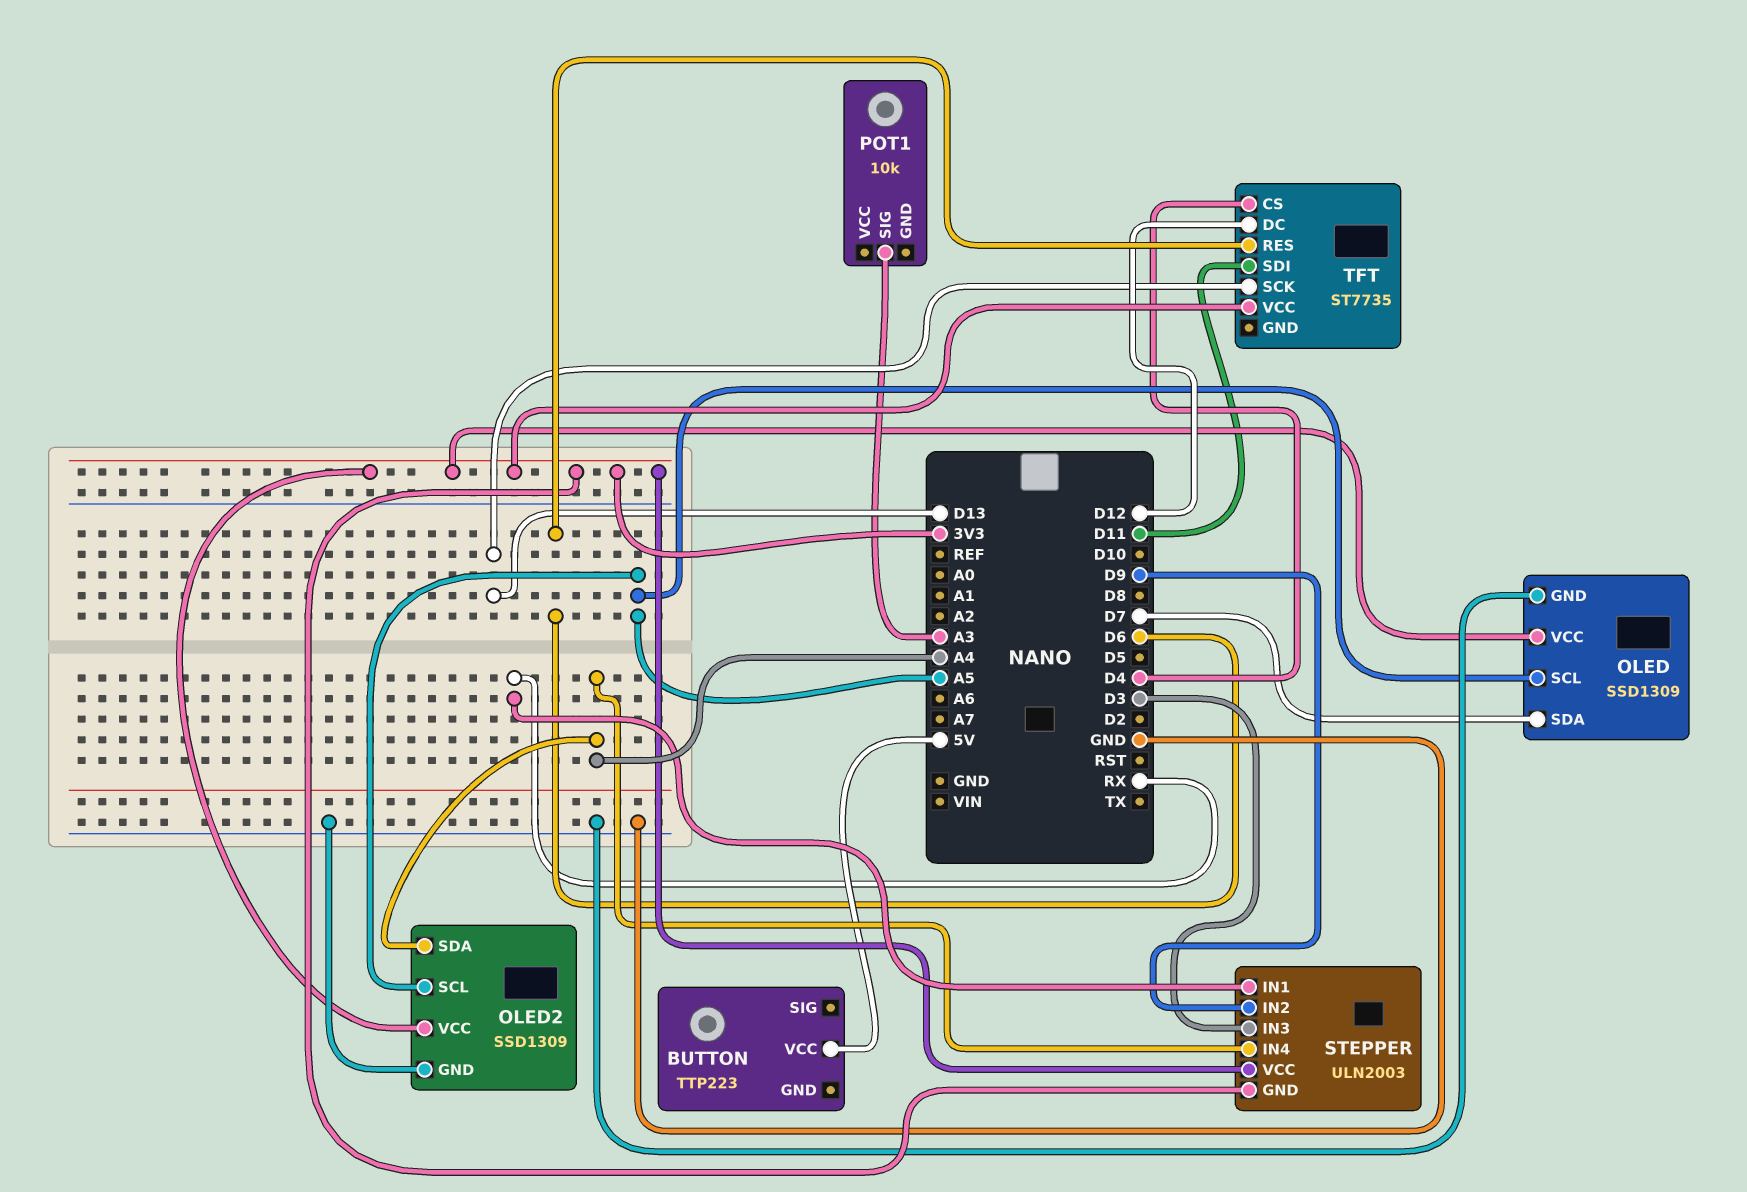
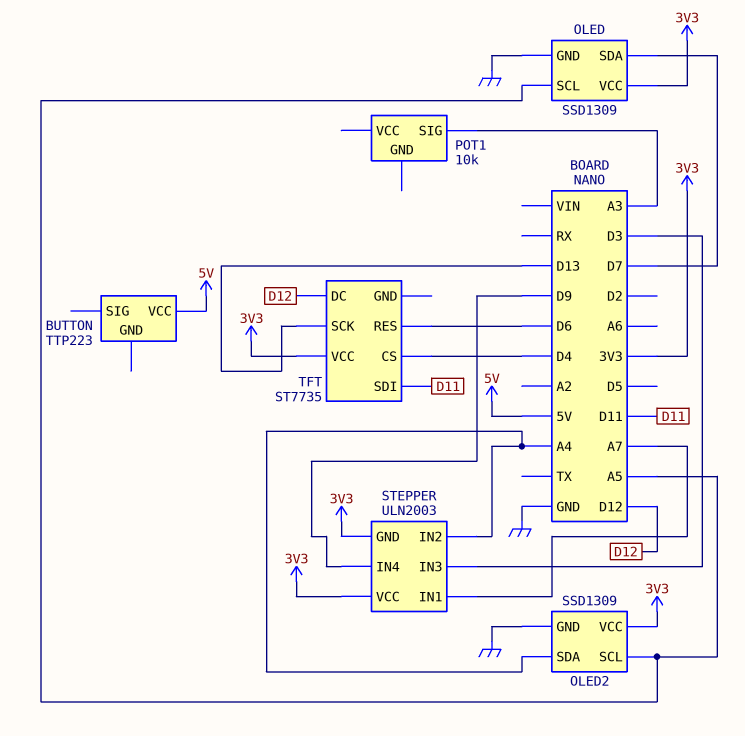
STEPPER pin IN1: RX -> A7
STEPPER pin IN2: D9 -> A4
STEPPER pin IN4: A4 -> D9

